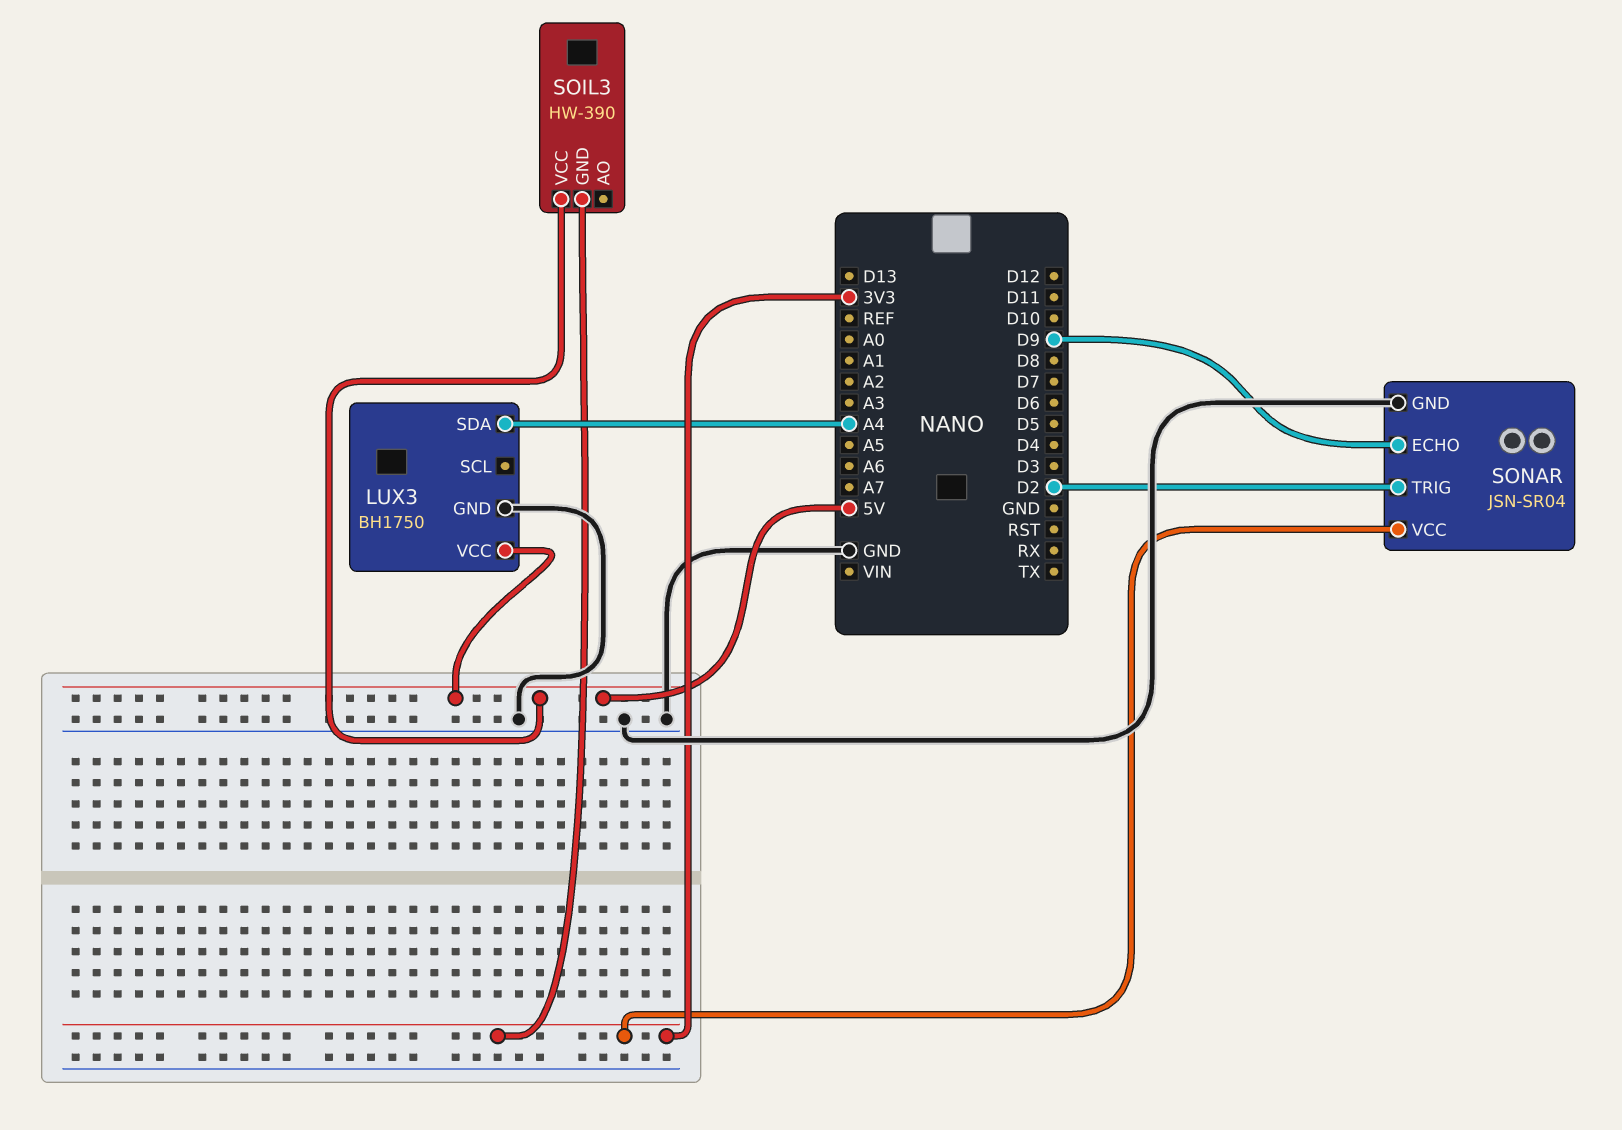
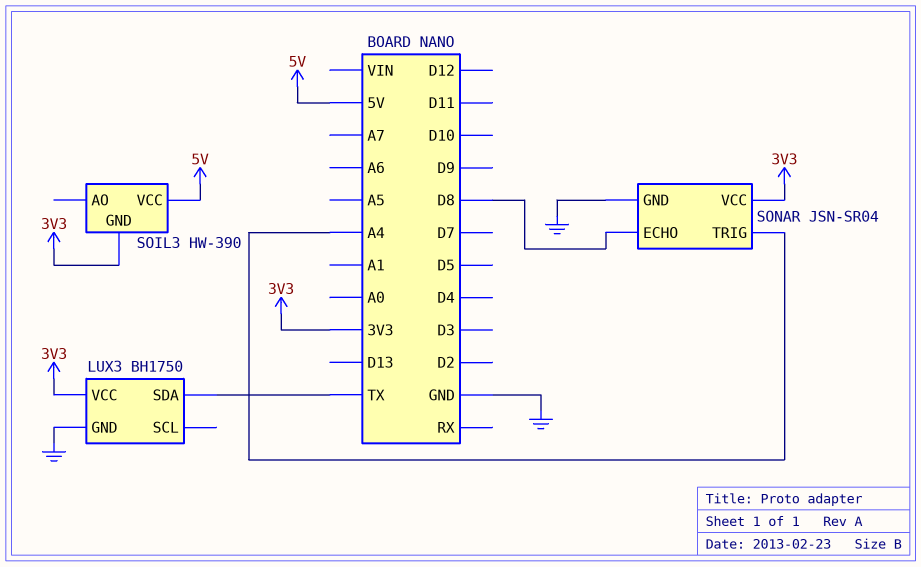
LUX3 pin SDA: A4 -> TX
LUX3 pin VCC: 5V -> 3V3
SONAR pin ECHO: D9 -> D8
SONAR pin TRIG: D2 -> A4

